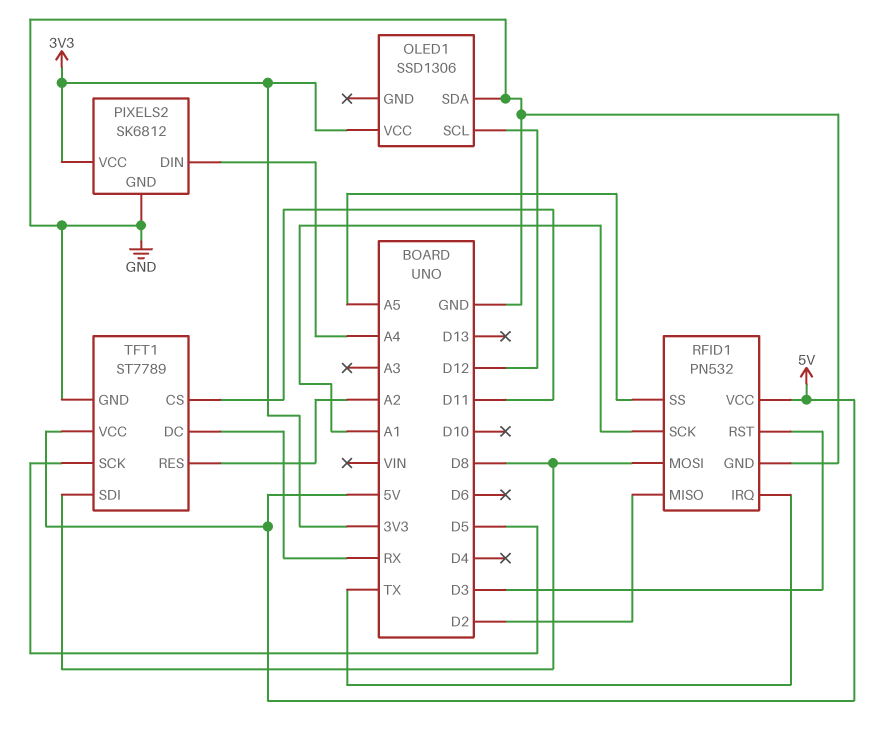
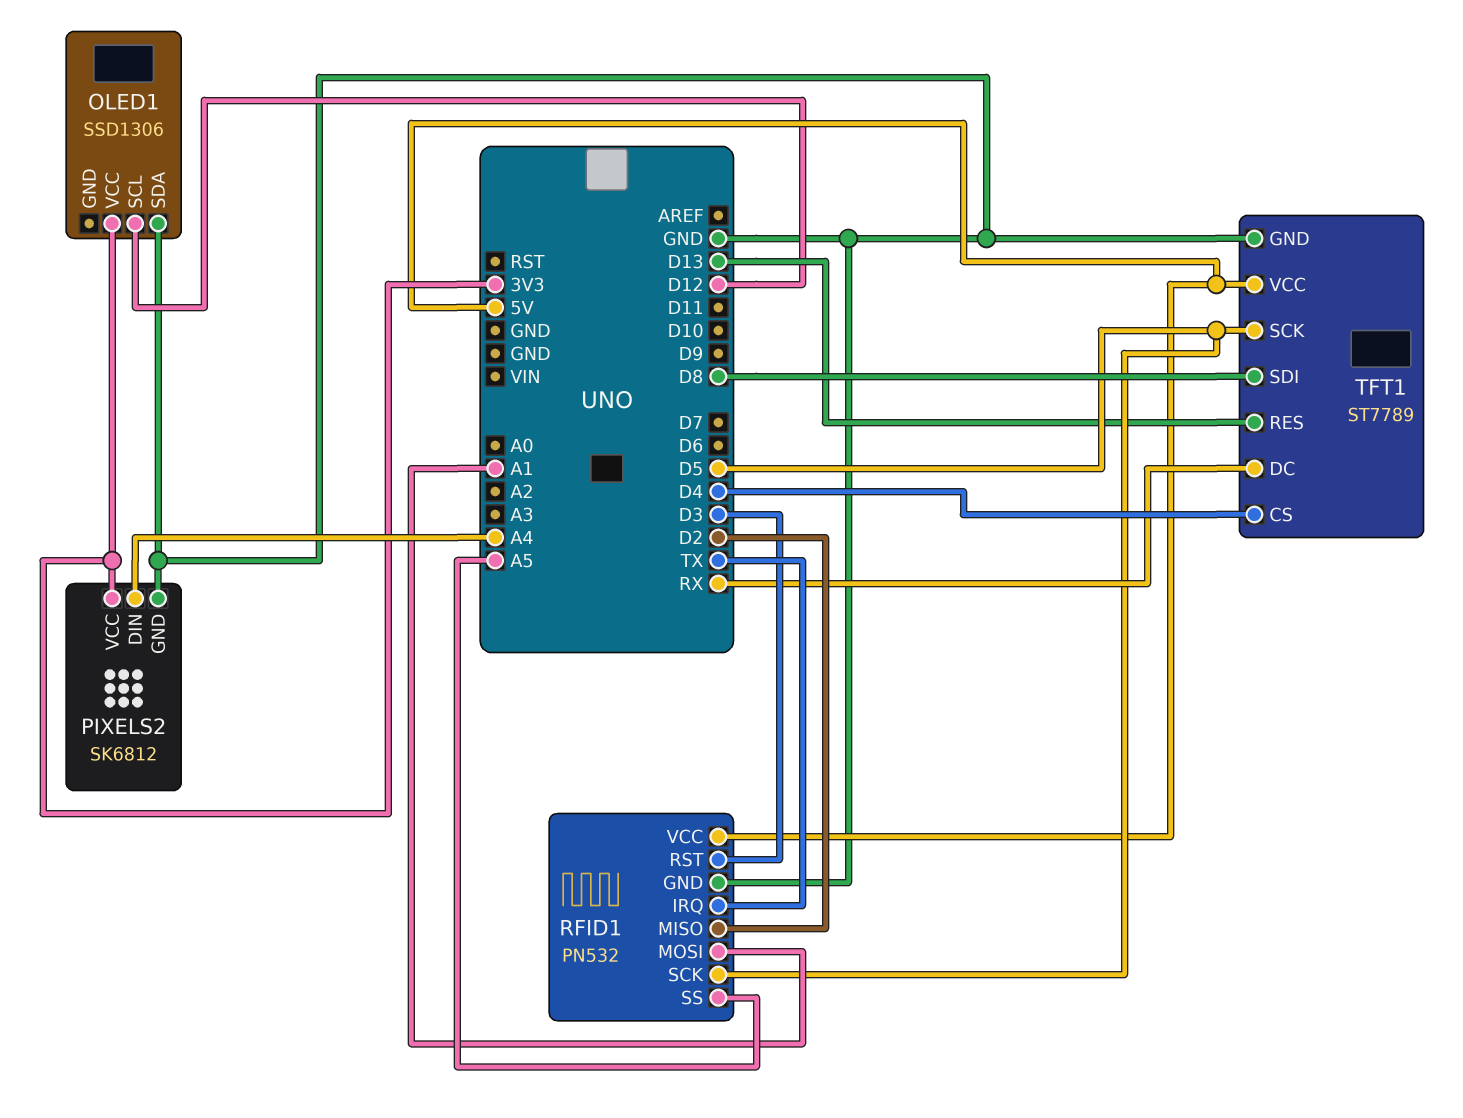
RFID1 pin MOSI: D8 -> A1
RFID1 pin SCK: A1 -> D5
TFT1 pin CS: D11 -> D4
TFT1 pin RES: A2 -> D13

